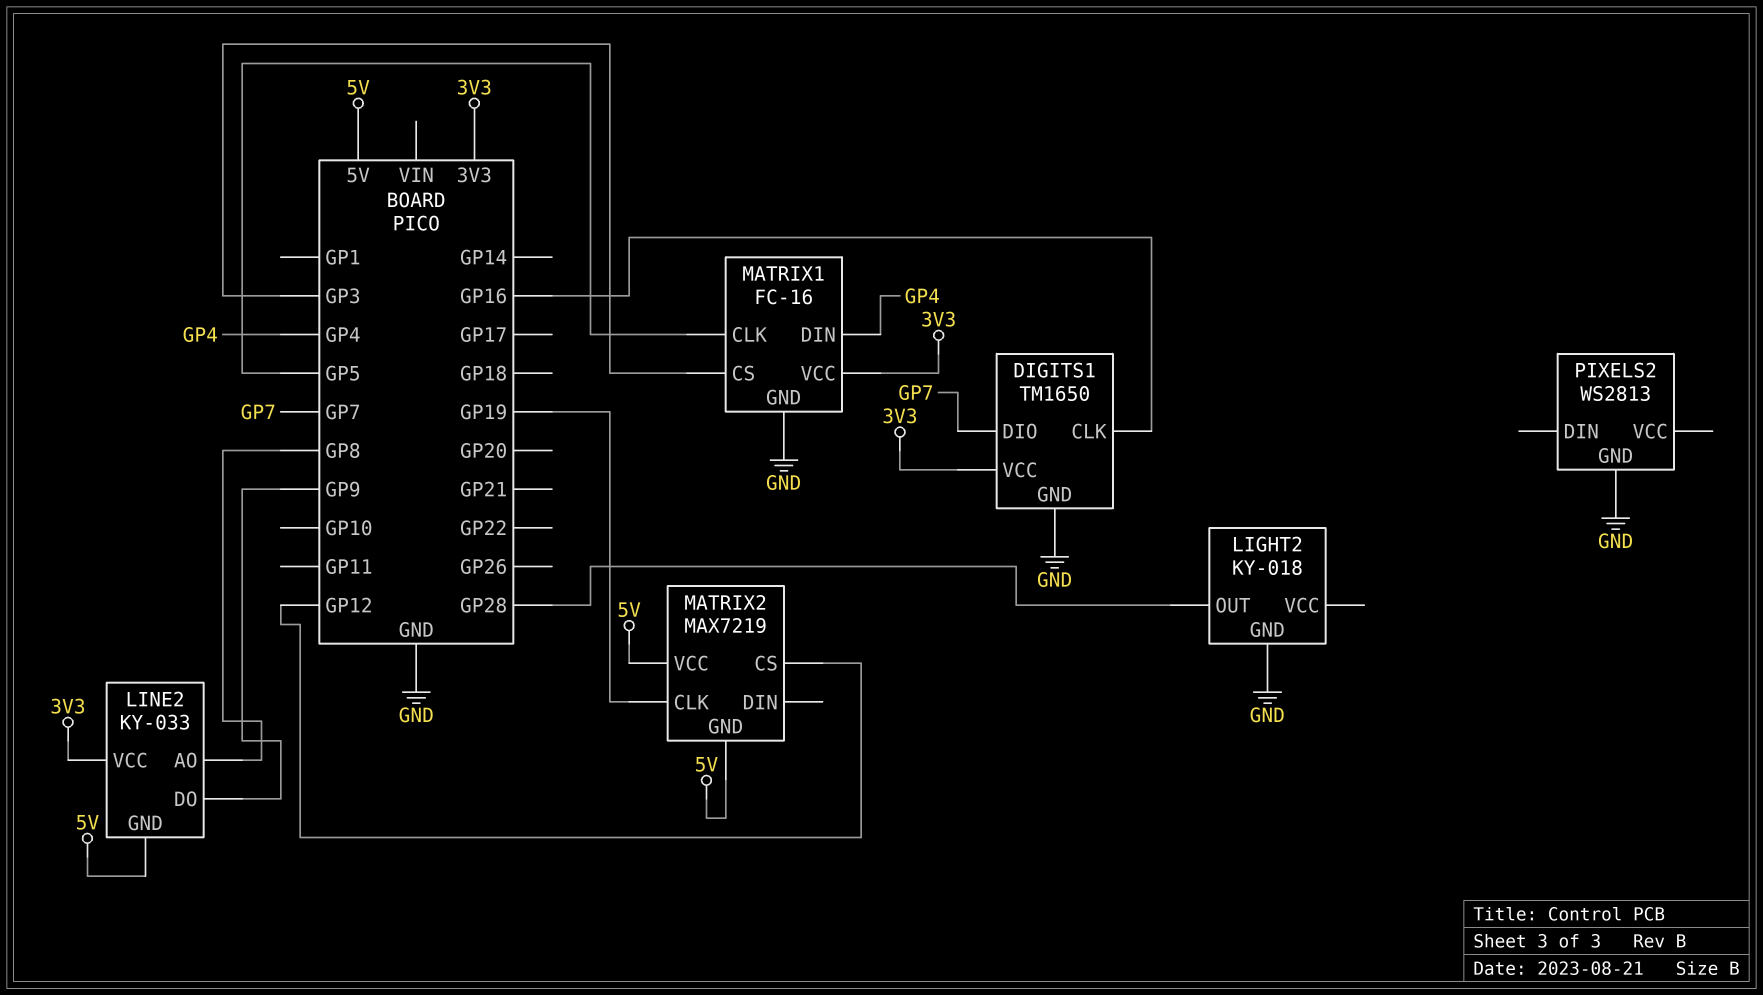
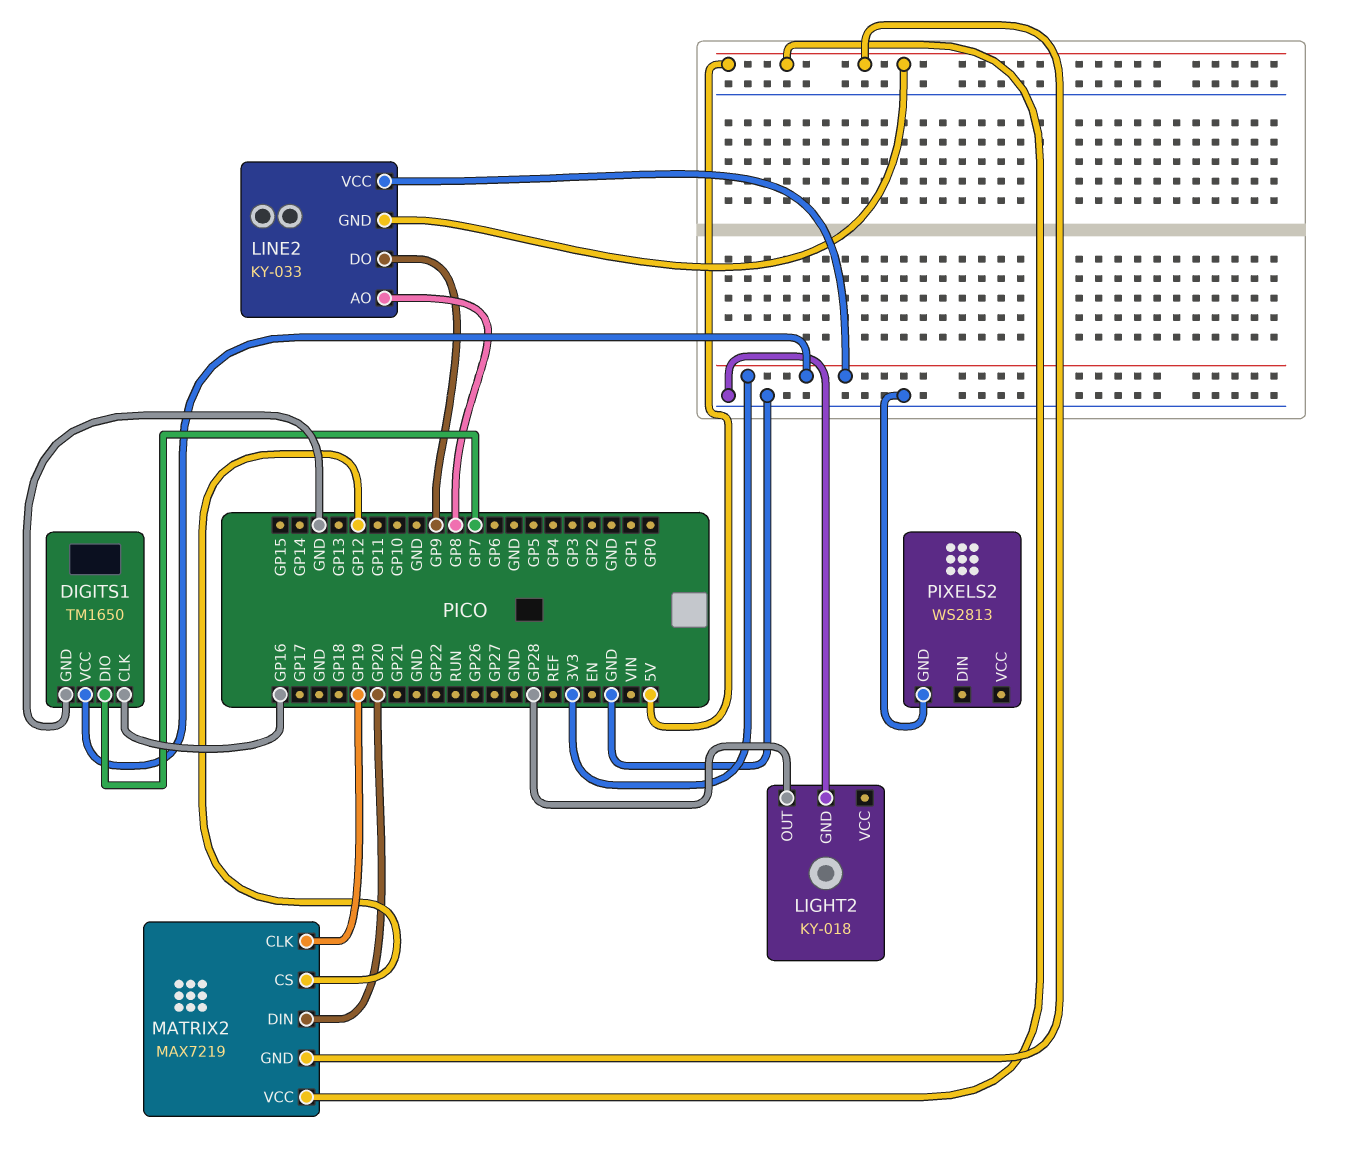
MATRIX1: FC-16 -> none
MATRIX1 pin CLK: GP5 -> none
MATRIX1 pin CS: GP3 -> none
MATRIX1 pin DIN: GP4 -> none
MATRIX1 pin GND: GND -> none
MATRIX1 pin VCC: 3V3 -> none
MATRIX2 pin DIN: none -> GP20

